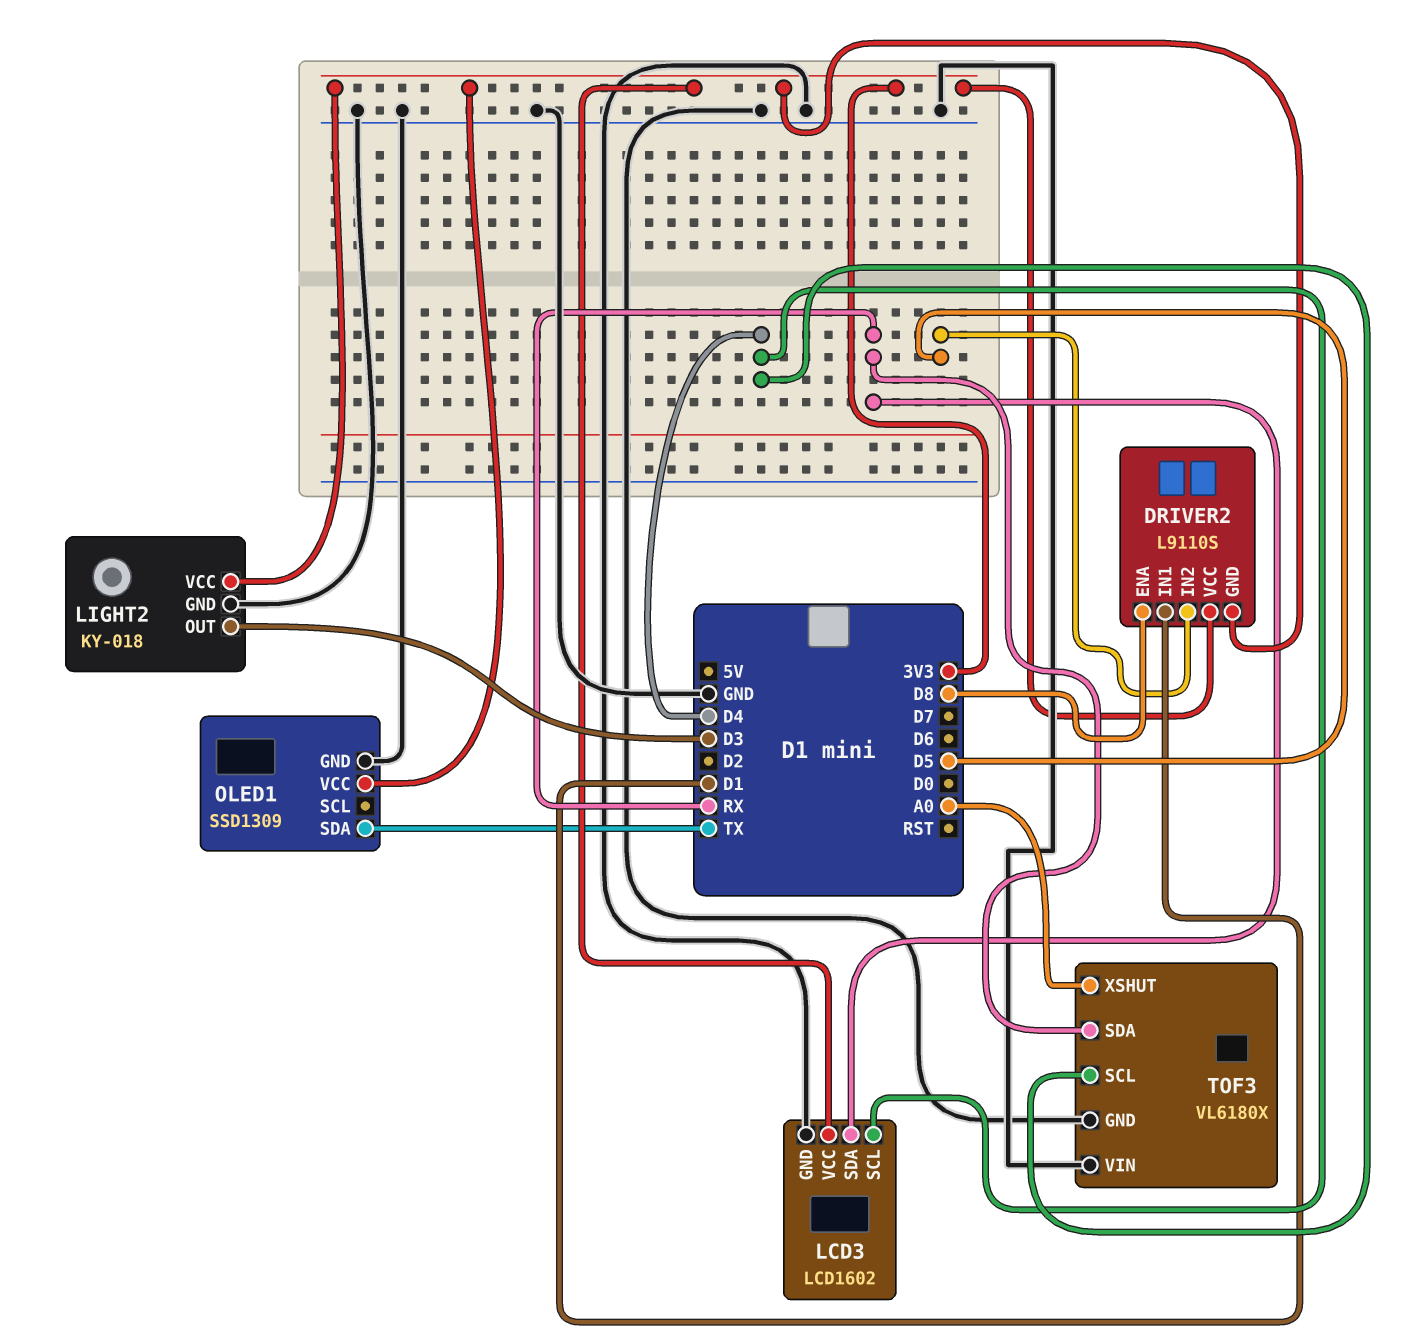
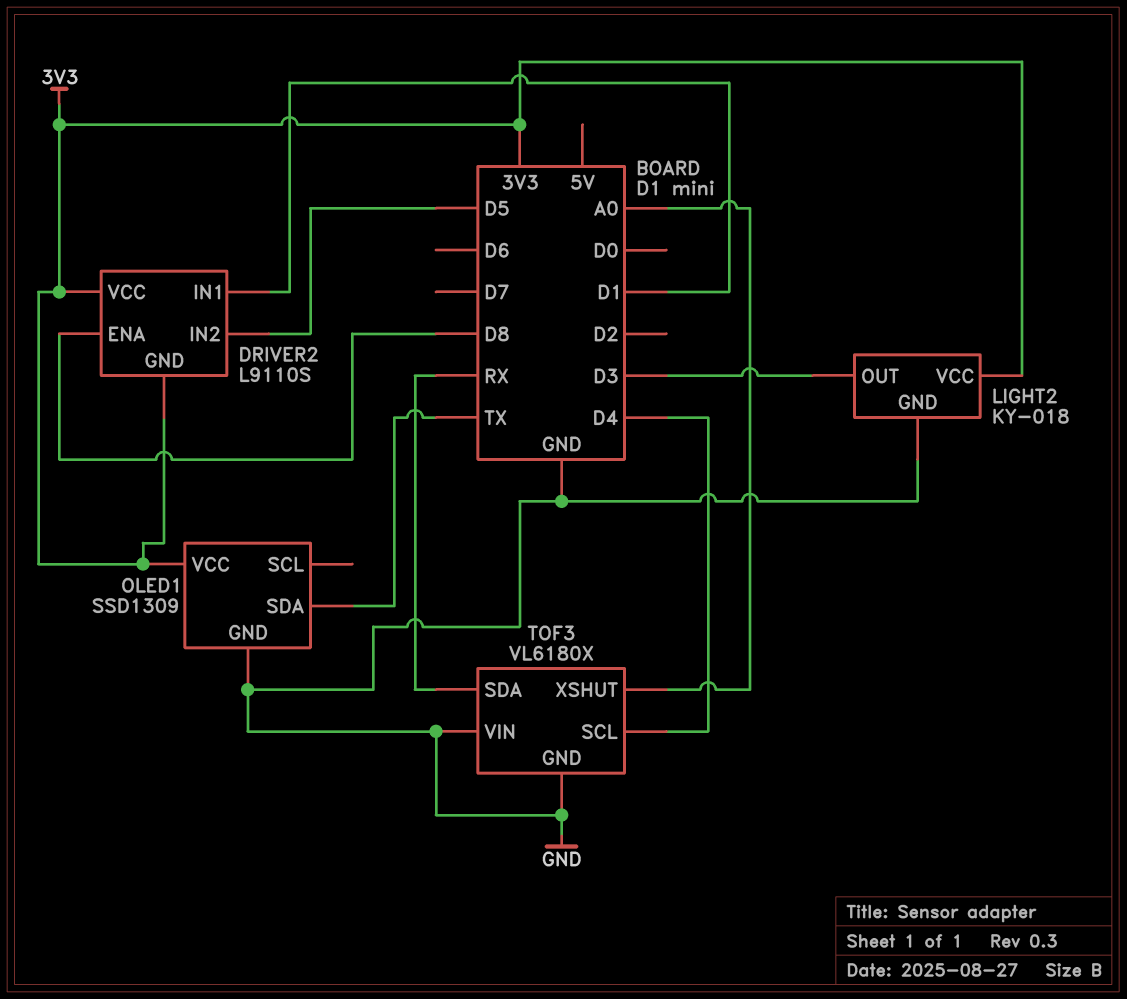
LCD3: LCD1602 -> none
LCD3 pin GND: GND -> none
LCD3 pin SCL: D4 -> none
LCD3 pin SDA: RX -> none
LCD3 pin VCC: 3V3 -> none

